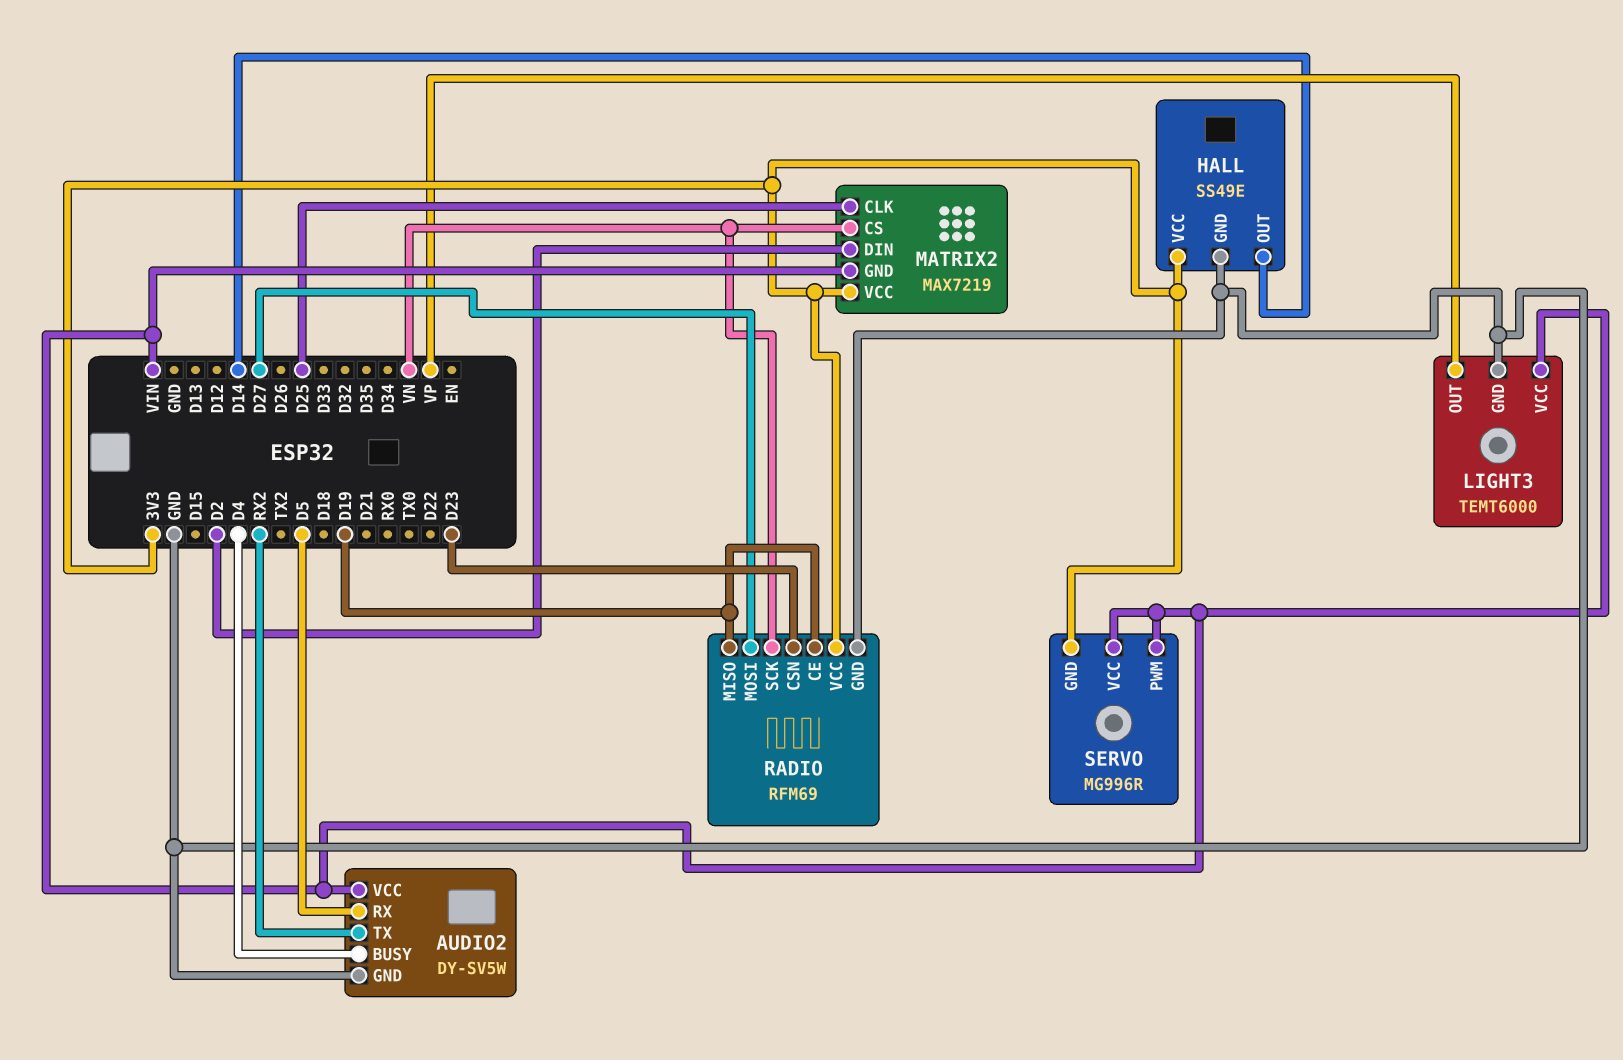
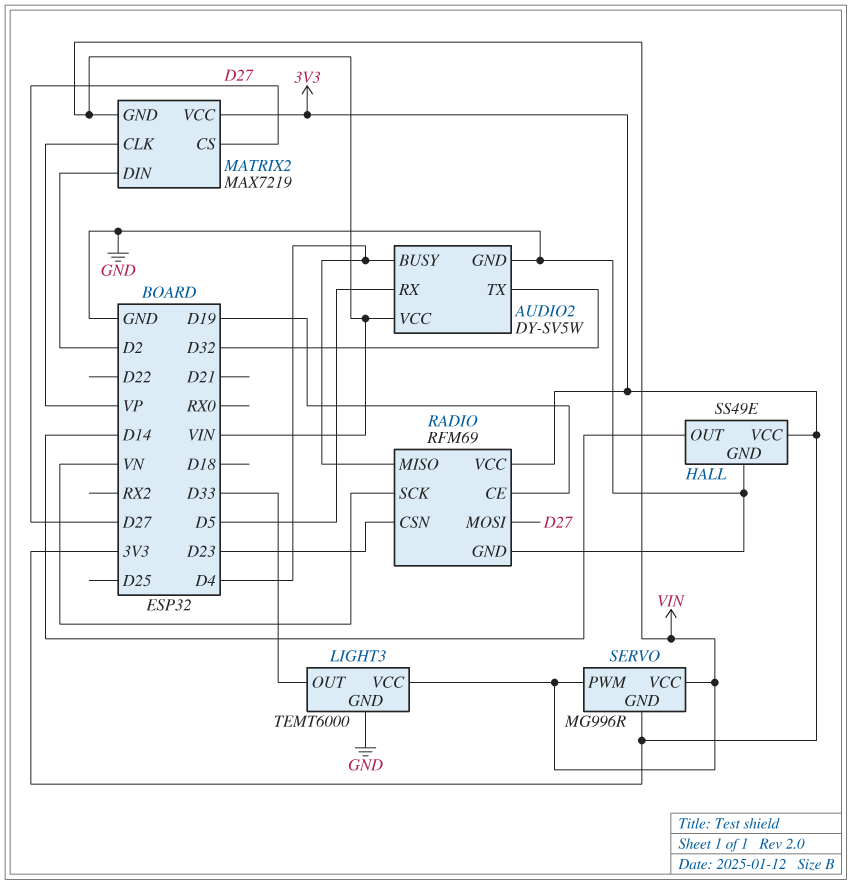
AUDIO2 pin TX: RX2 -> D32
LIGHT3 pin OUT: VP -> D33
MATRIX2 pin CLK: D25 -> VP
MATRIX2 pin CS: VN -> D27
RADIO pin MISO: D19 -> D4

